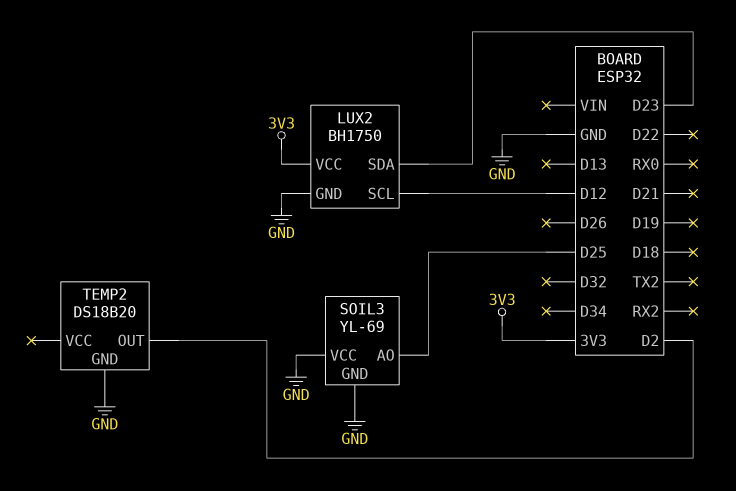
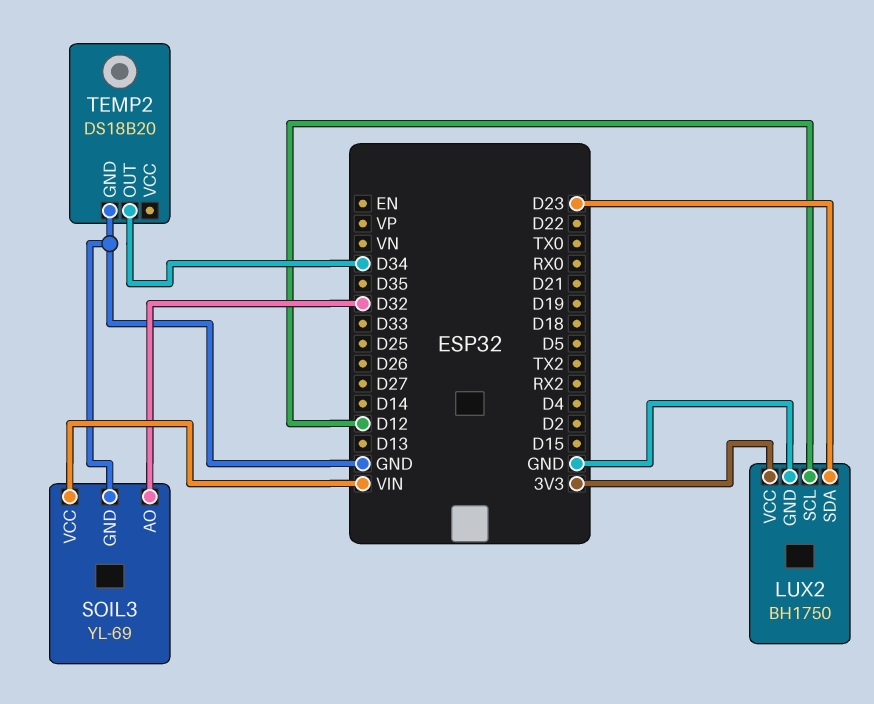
SOIL3 pin AO: D25 -> D32
SOIL3 pin VCC: GND -> VIN
TEMP2 pin OUT: D2 -> D34

